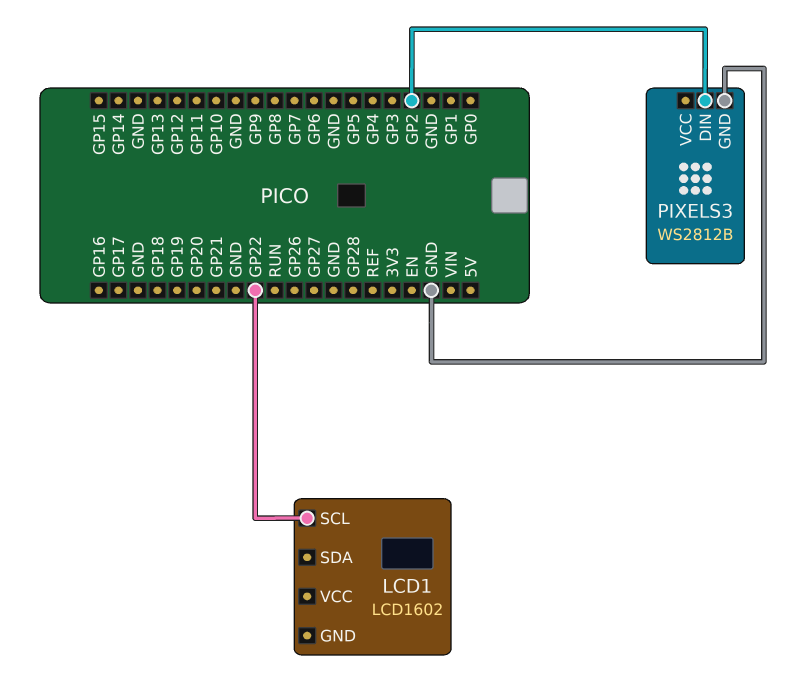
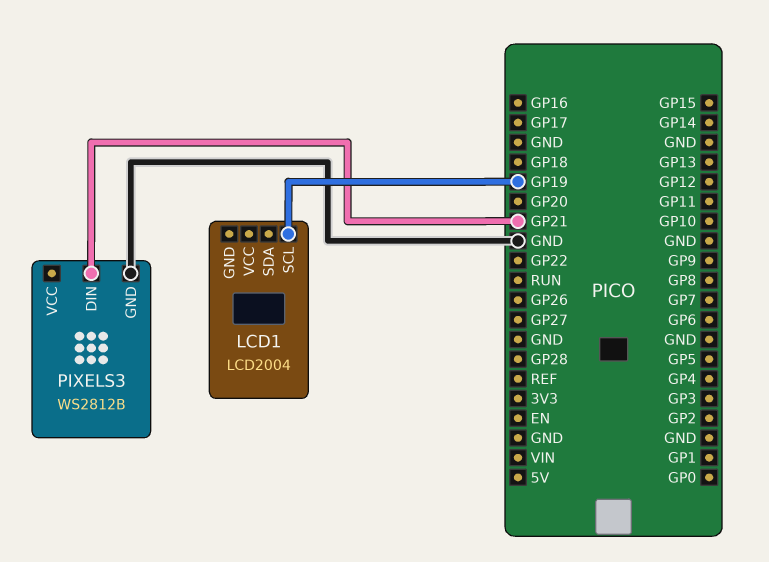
LCD1: LCD1602 -> LCD2004
LCD1 pin SCL: GP22 -> GP19
PIXELS3 pin DIN: GP2 -> GP21

